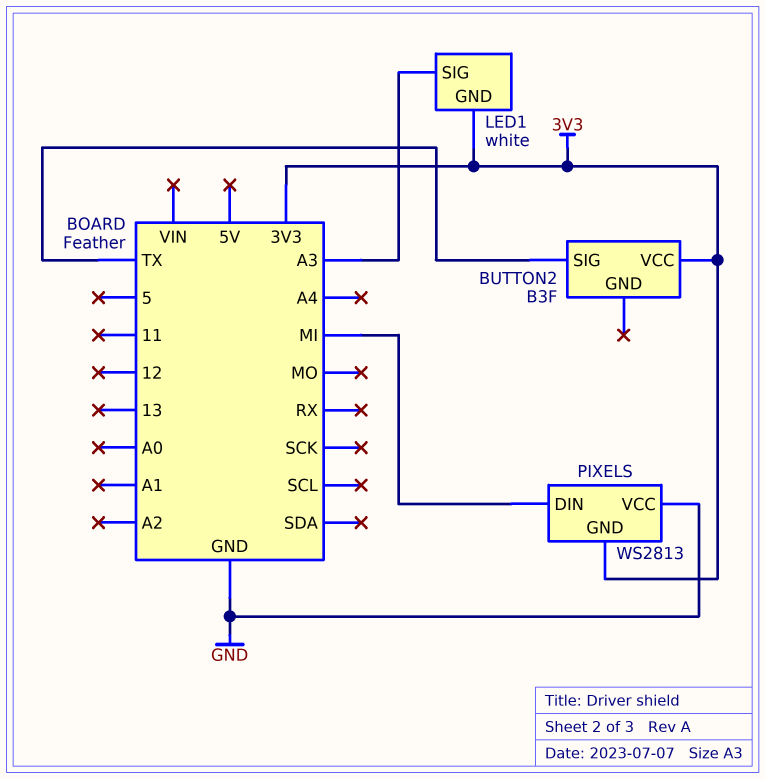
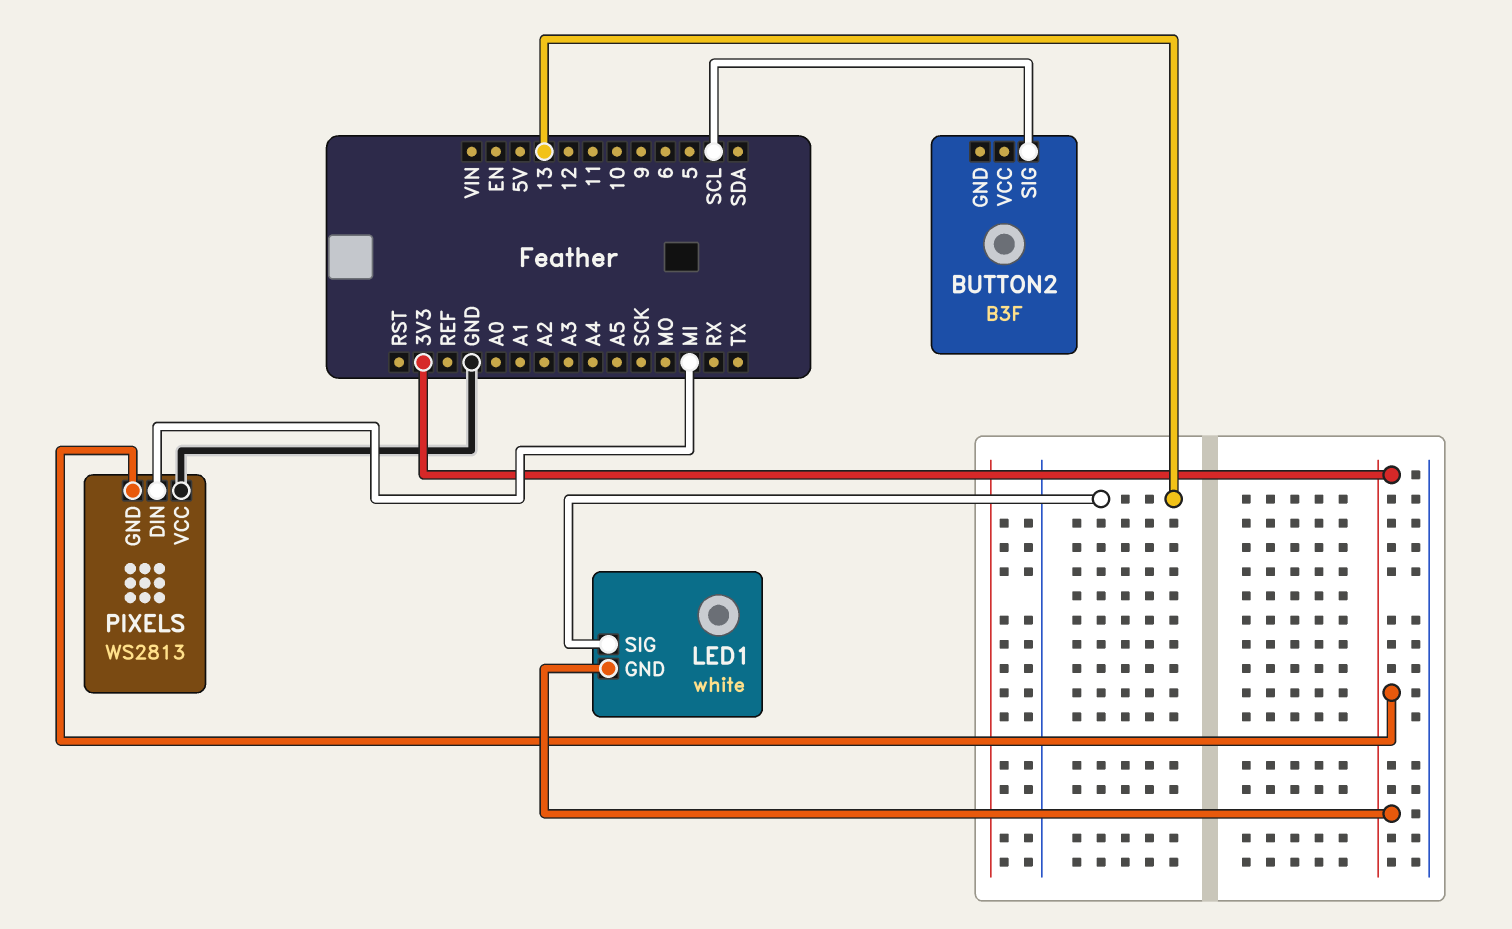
BUTTON2 pin SIG: TX -> SCL
BUTTON2 pin VCC: 3V3 -> none
LED1 pin SIG: A3 -> 13

